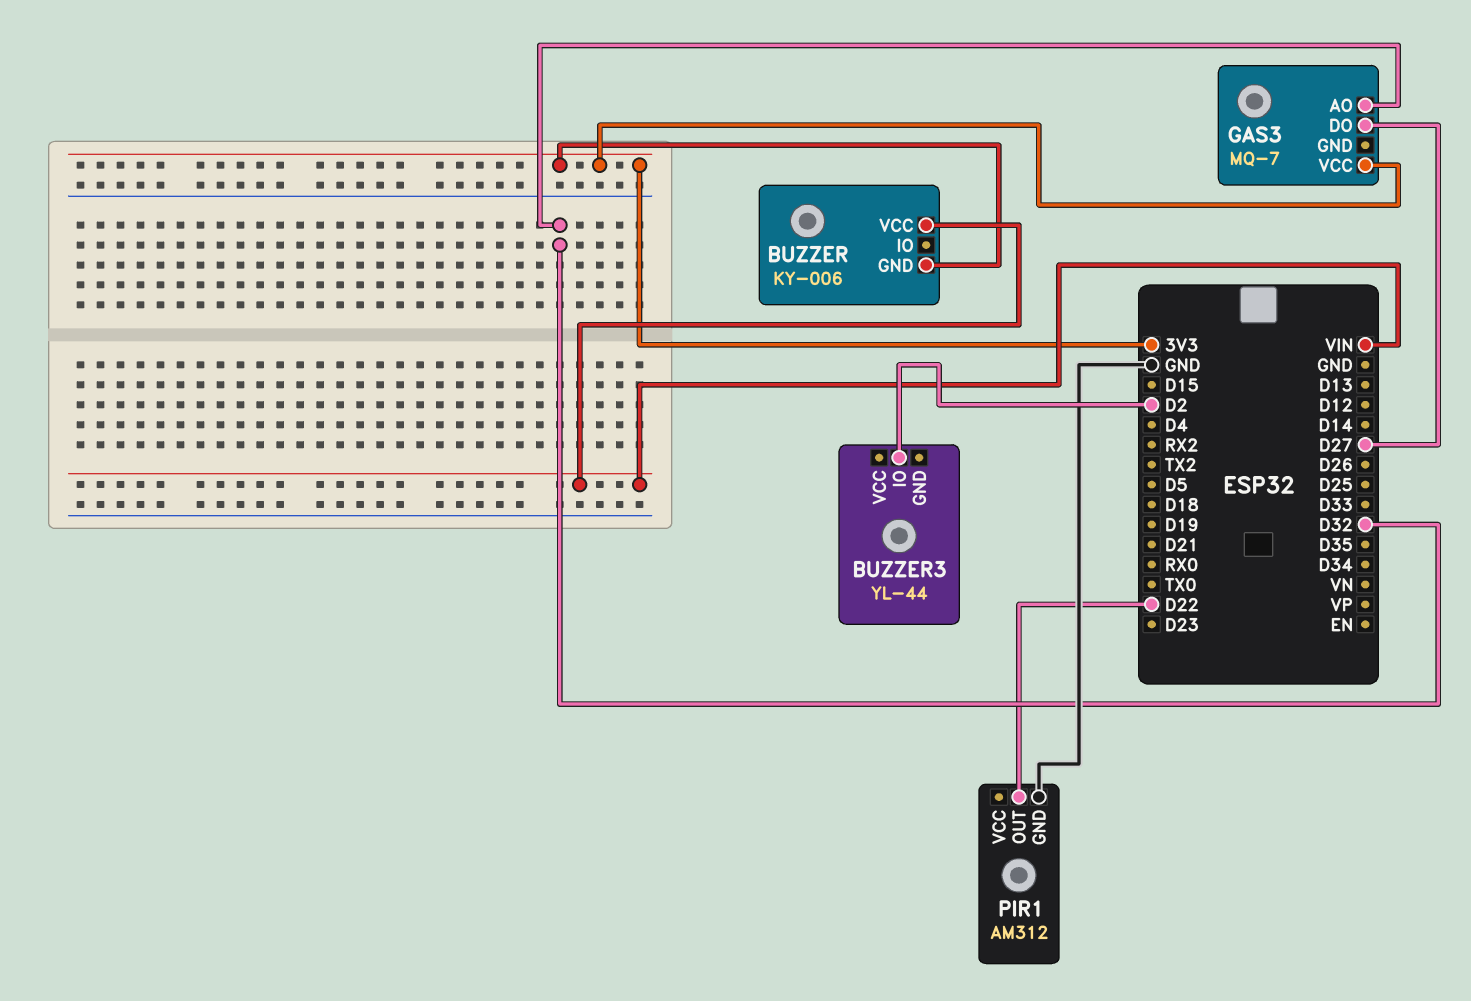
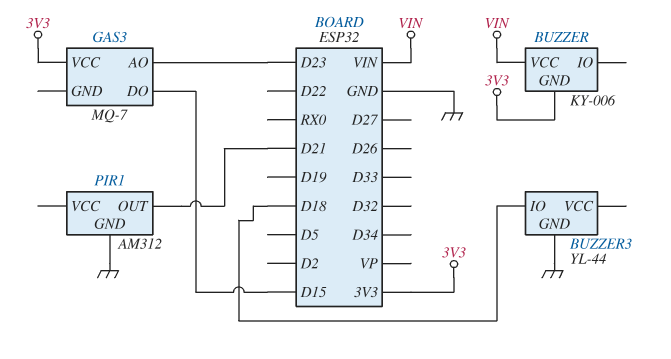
BUZZER3 pin GND: none -> GND
BUZZER3 pin IO: D2 -> D18
GAS3 pin AO: D32 -> D23
GAS3 pin DO: D27 -> D15
PIR1 pin OUT: D22 -> D21

